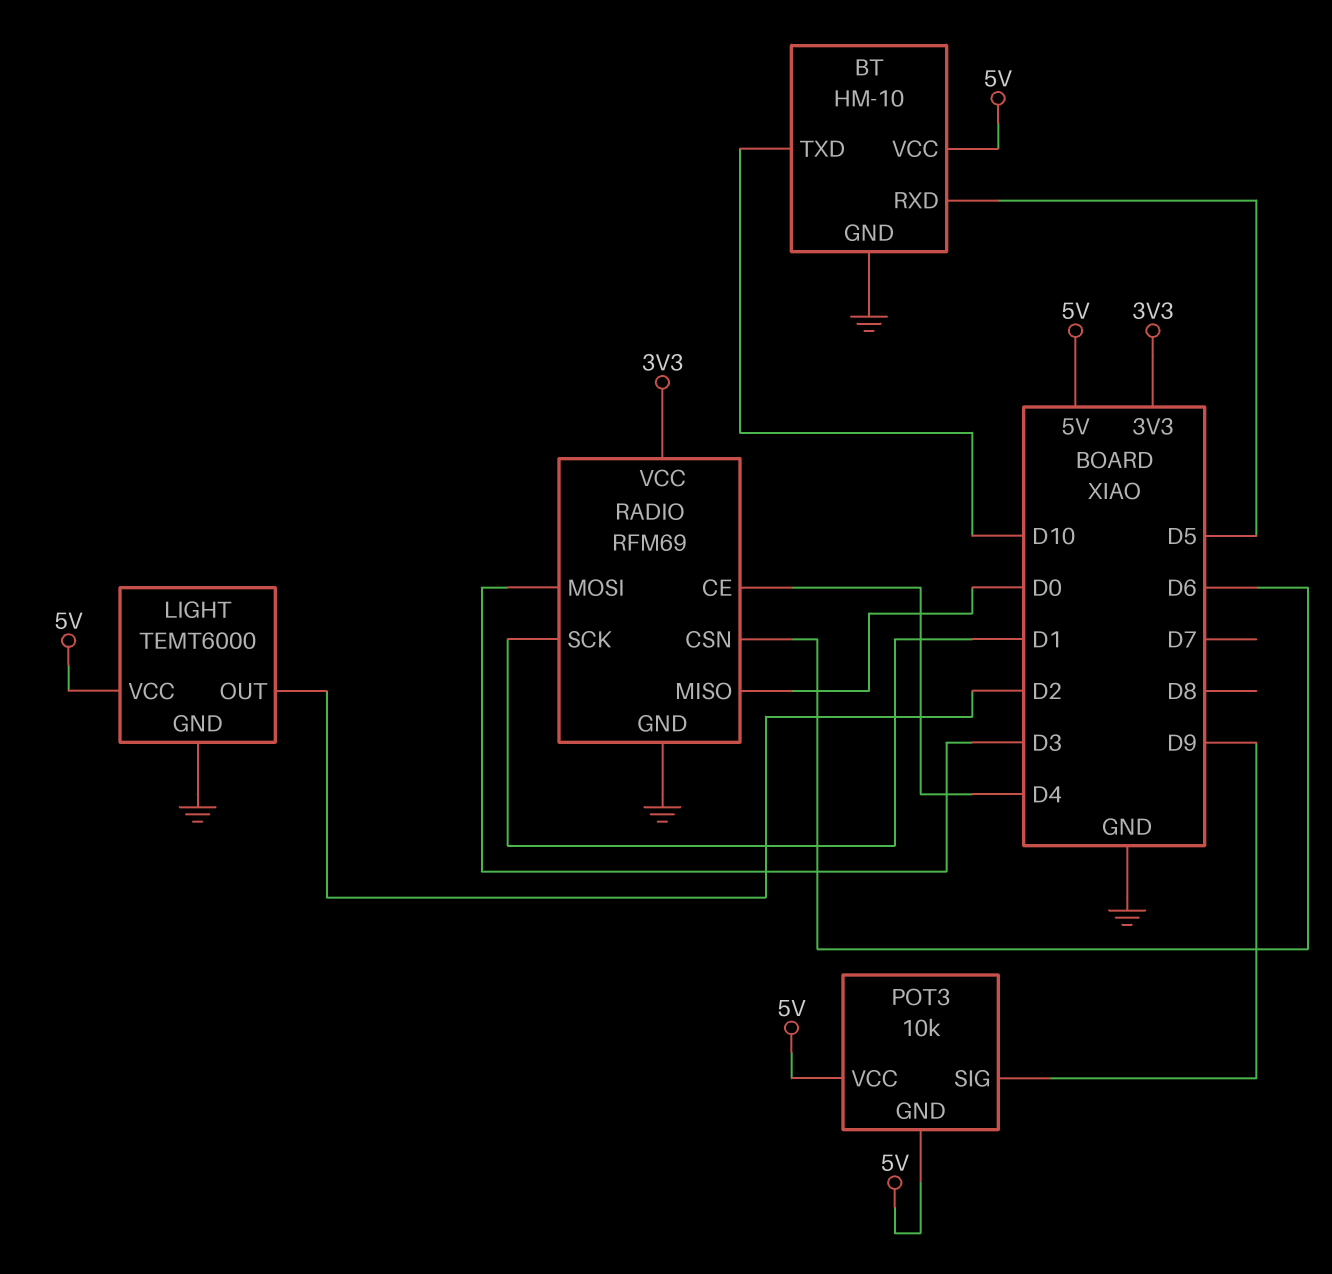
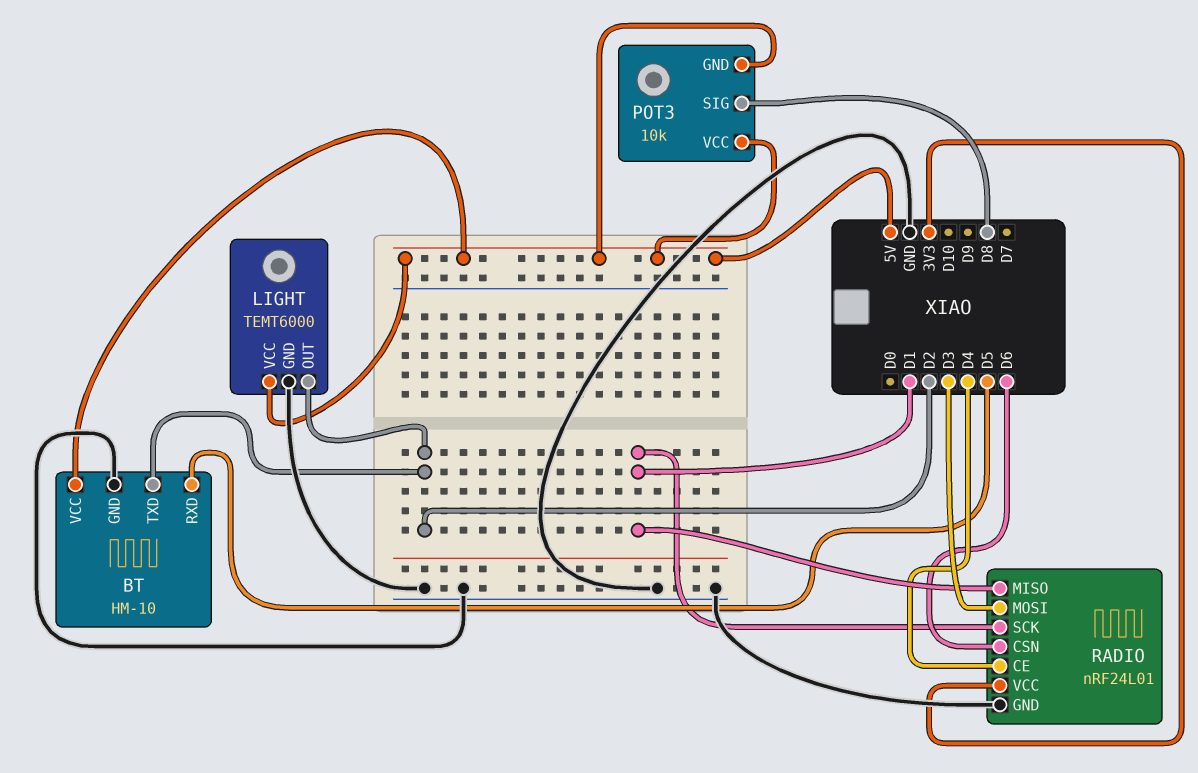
BT pin TXD: D10 -> D2
POT3 pin SIG: D9 -> D8
RADIO: RFM69 -> nRF24L01
RADIO pin MISO: D0 -> D1

